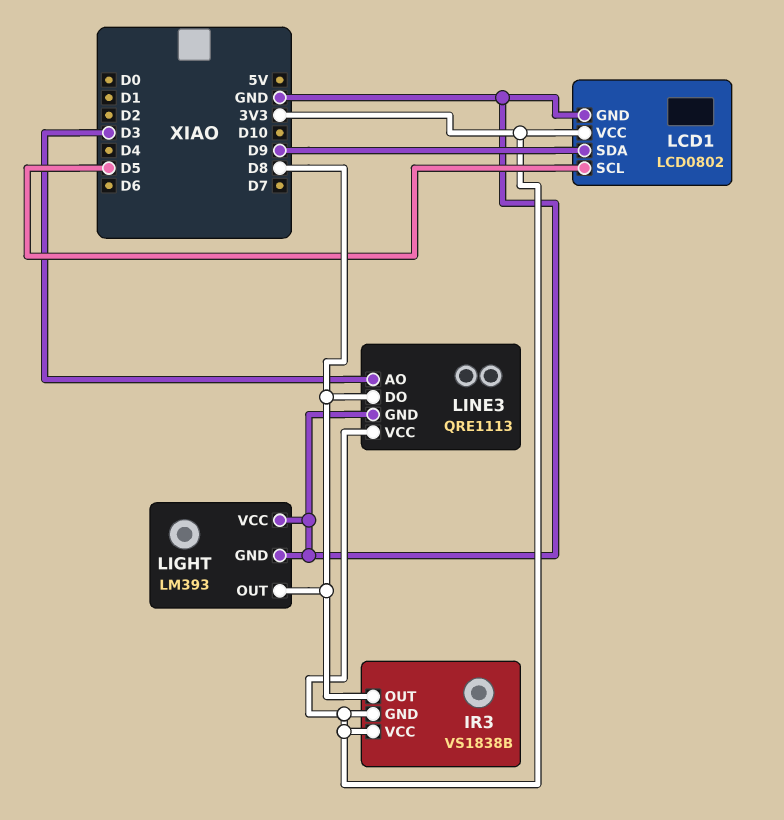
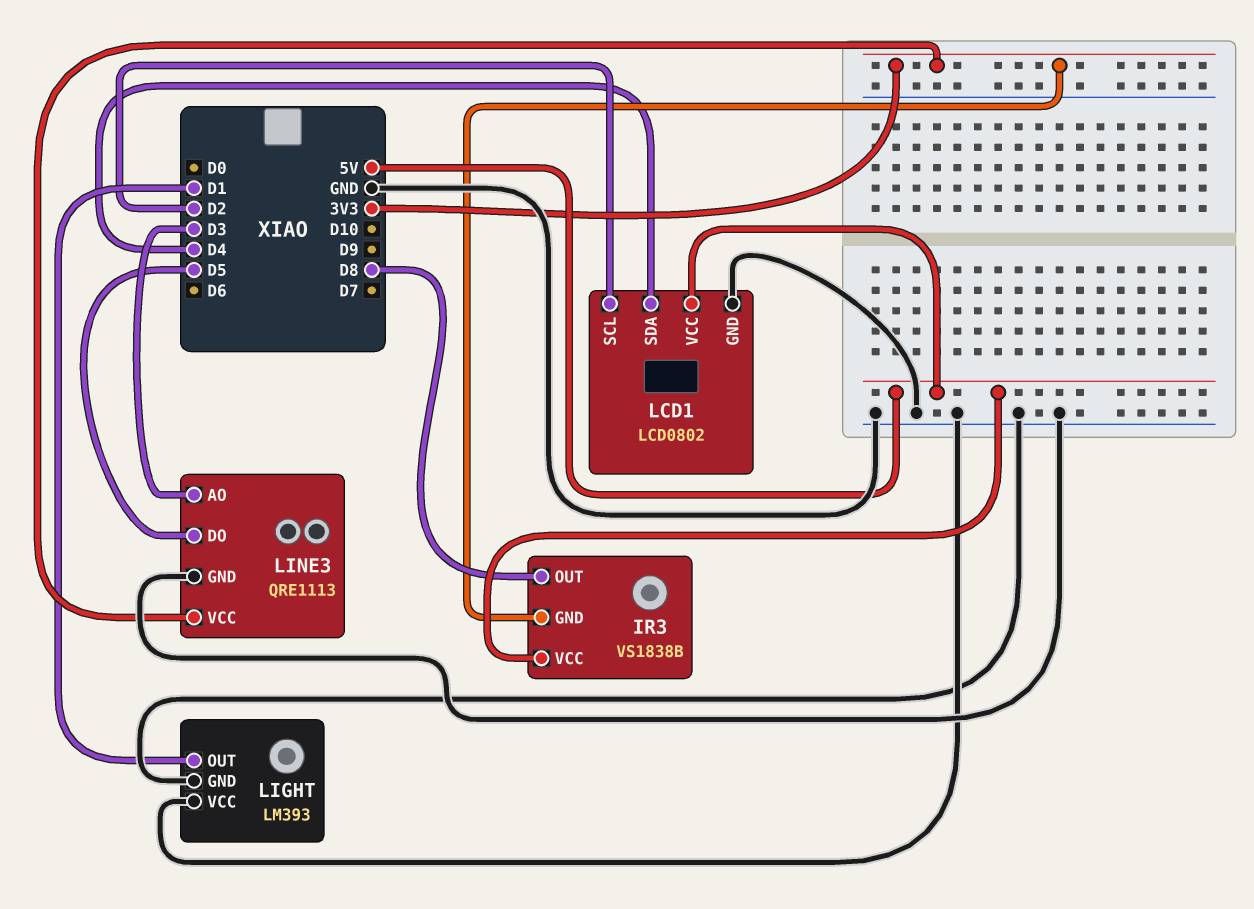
IR3 pin VCC: 3V3 -> 5V
LCD1 pin SCL: D5 -> D2
LCD1 pin SDA: D9 -> D4
LCD1 pin VCC: 3V3 -> 5V
LIGHT pin OUT: D8 -> D1
LINE3 pin DO: D8 -> D5

